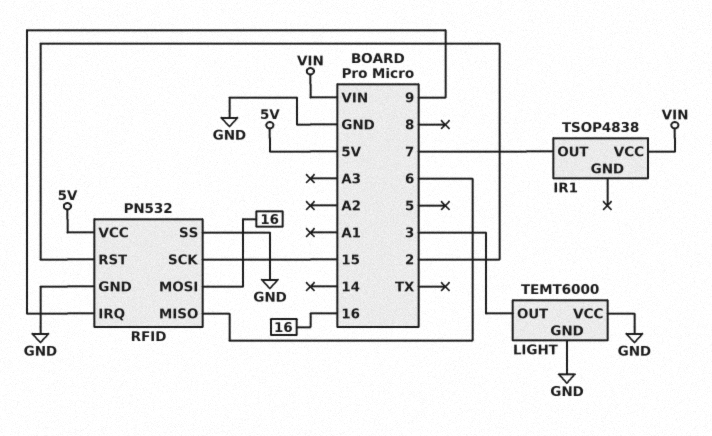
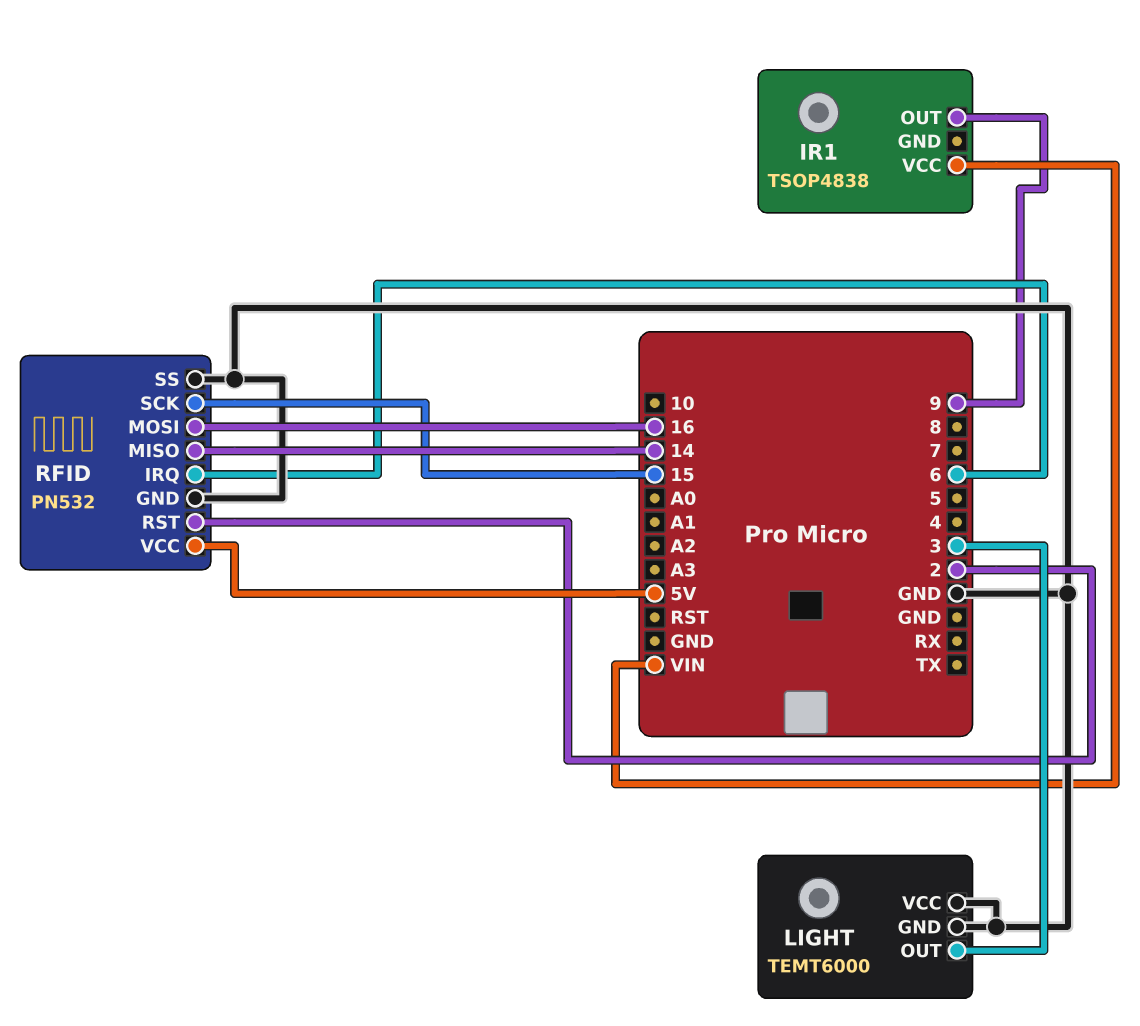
IR1 pin OUT: 7 -> 9
RFID pin IRQ: 9 -> 6
RFID pin MISO: 6 -> 14

